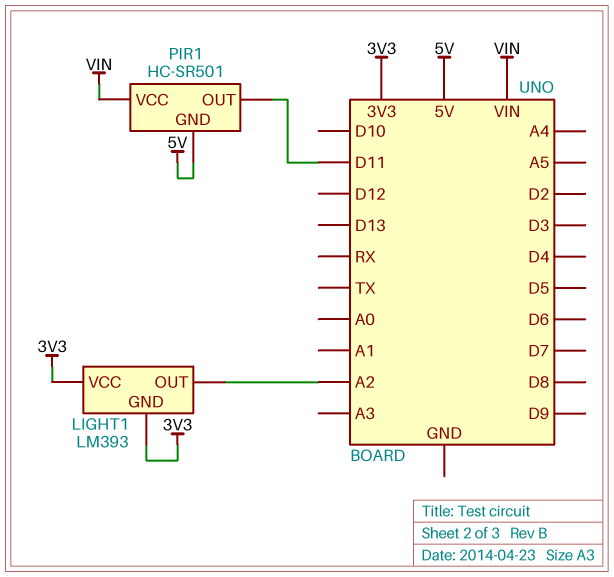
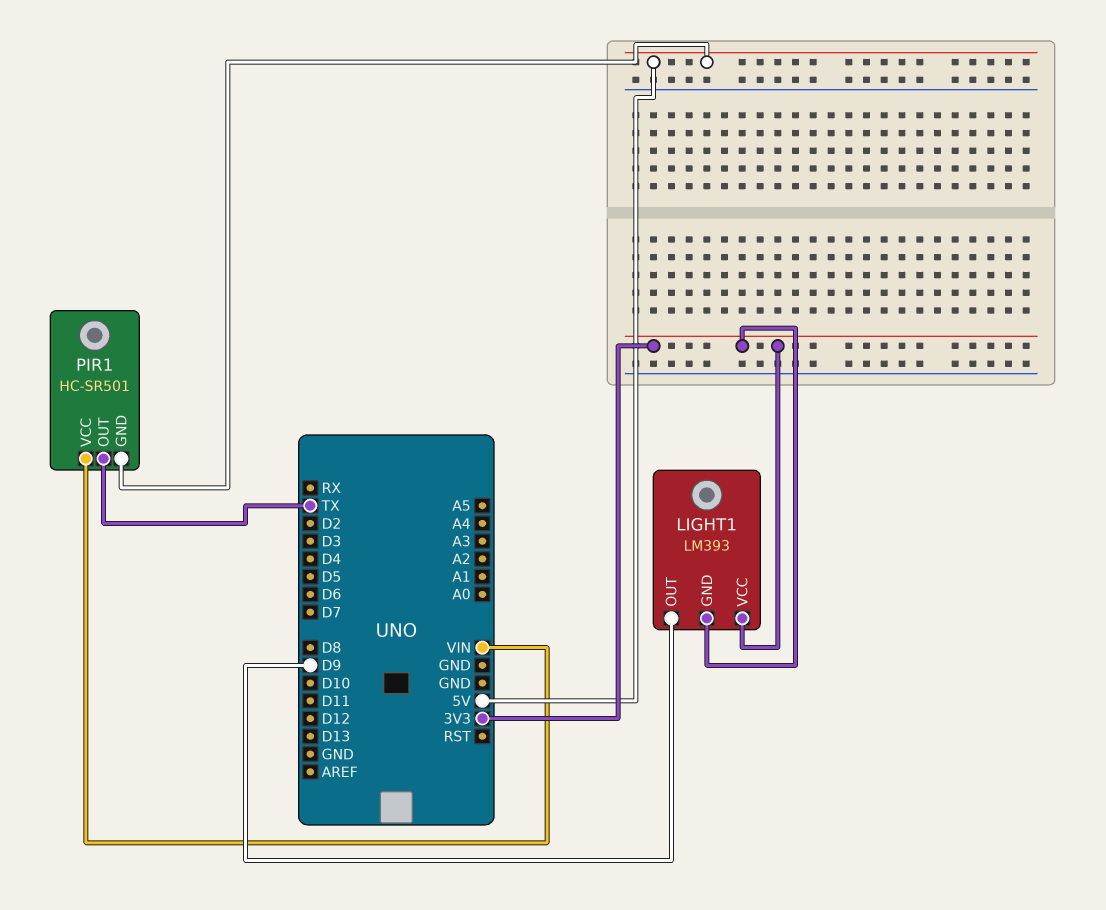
LIGHT1 pin OUT: A2 -> D9
PIR1 pin OUT: D11 -> TX

